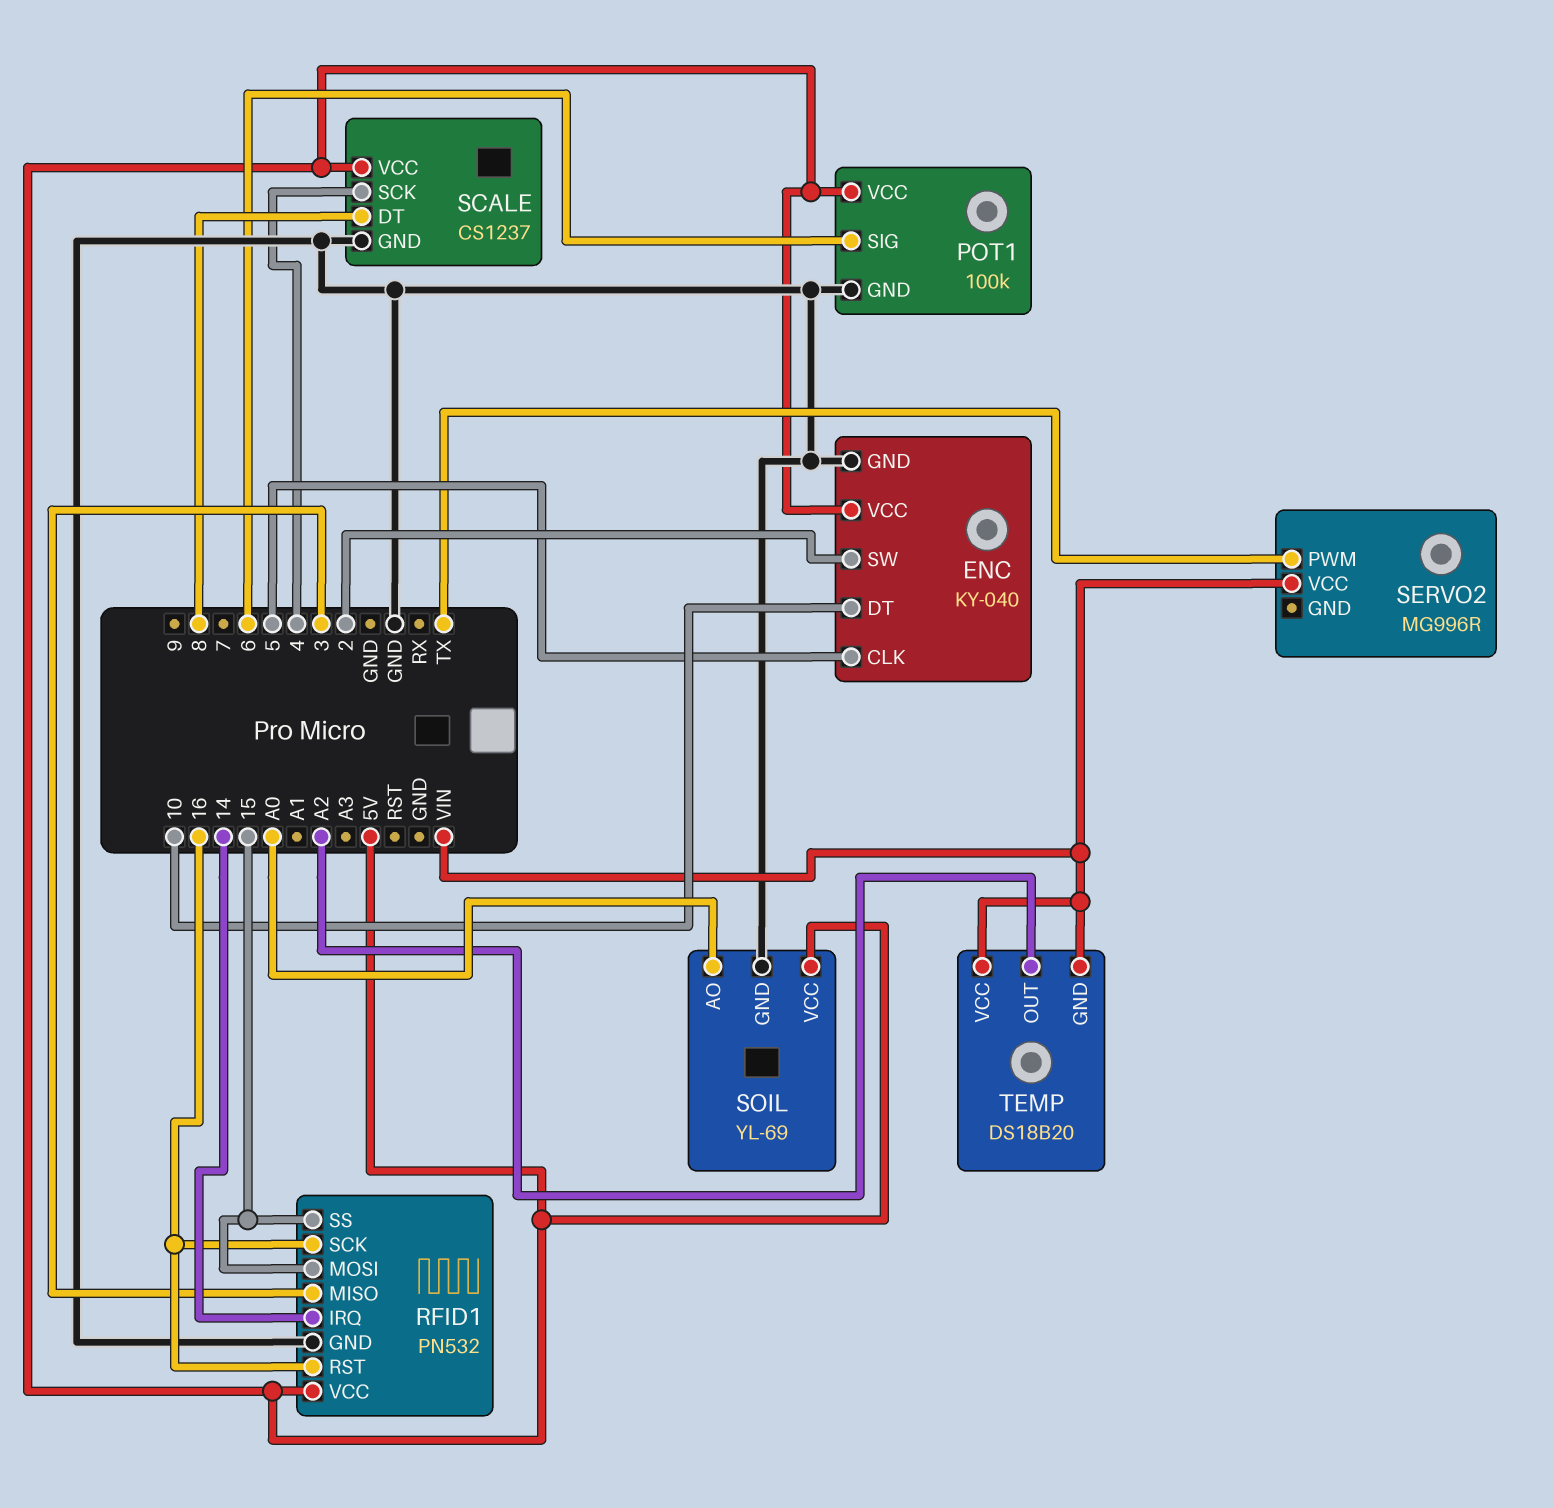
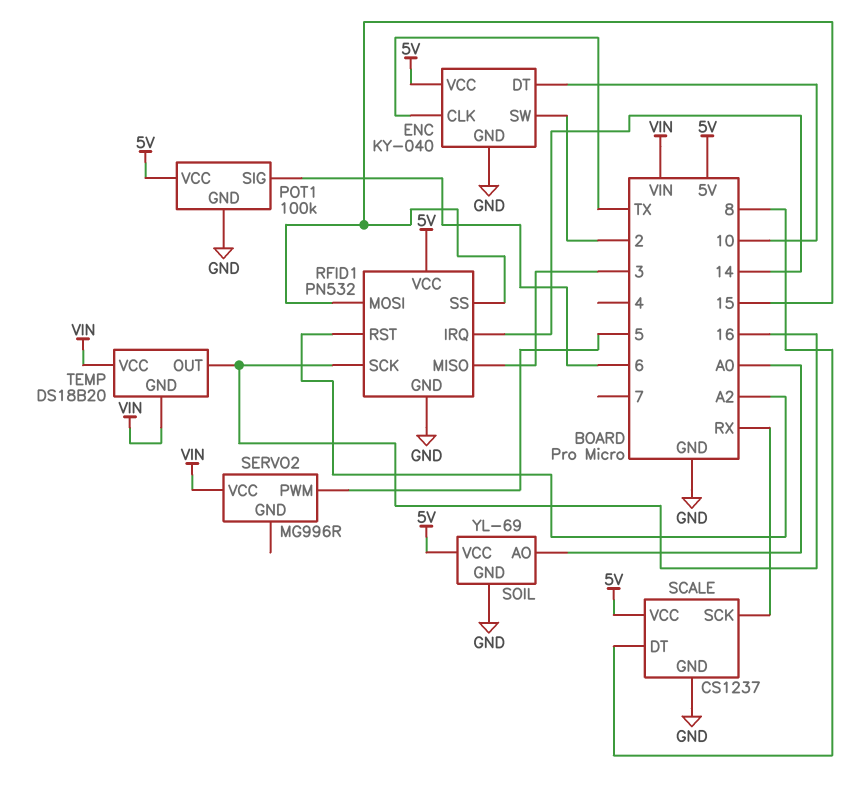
ENC pin CLK: 5 -> TX
RFID1 pin RST: 16 -> A2
SCALE pin SCK: 4 -> RX
SERVO2 pin PWM: TX -> 5
TEMP pin OUT: A2 -> 16

